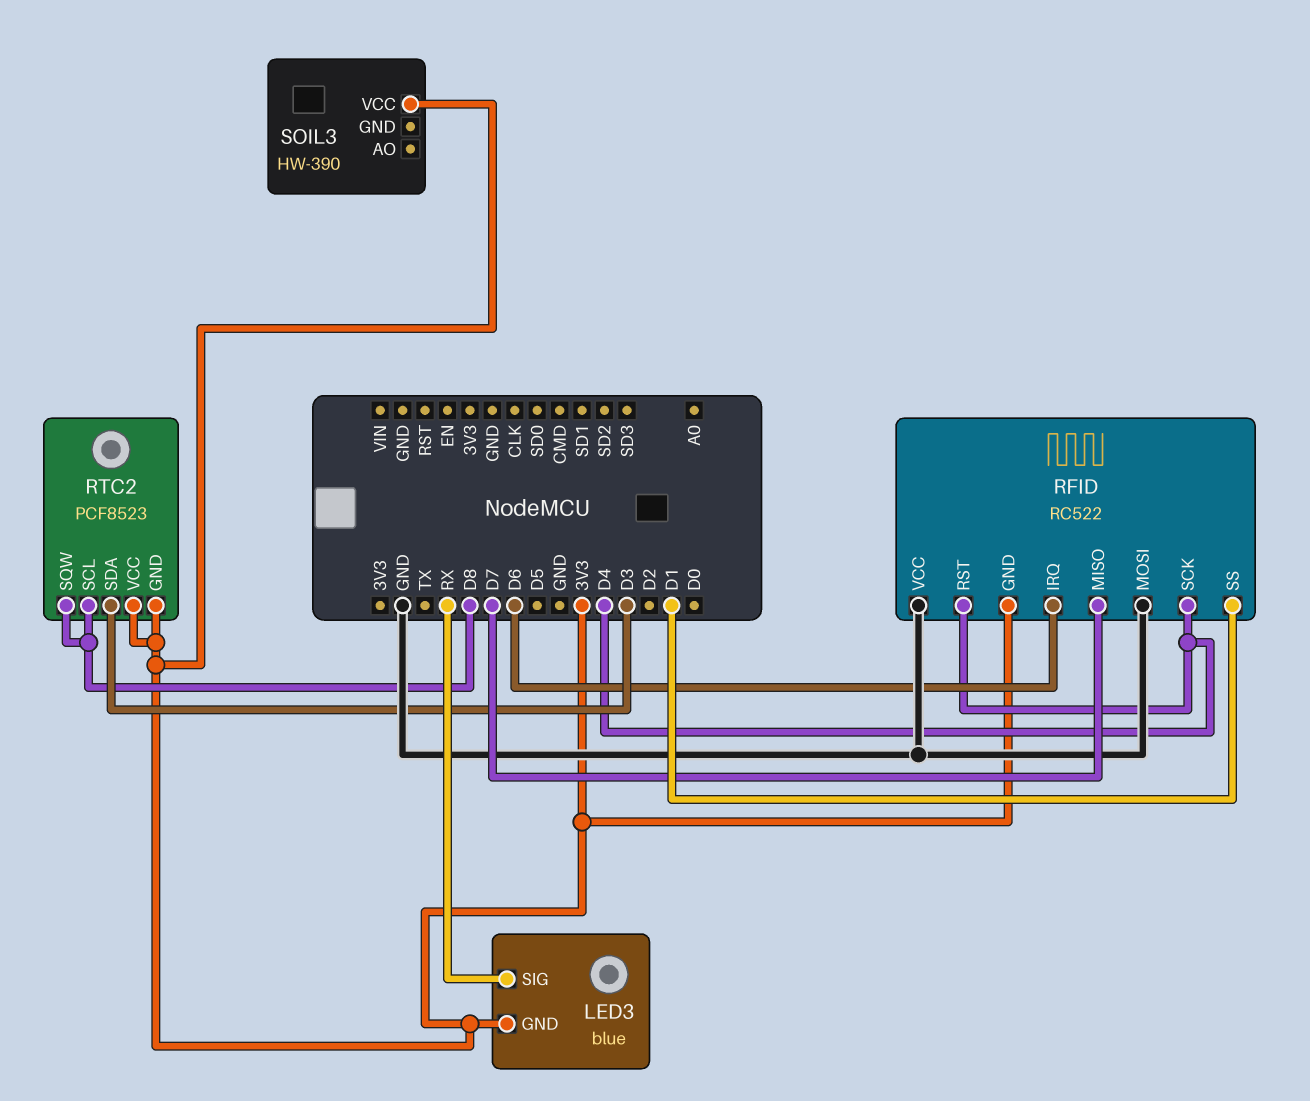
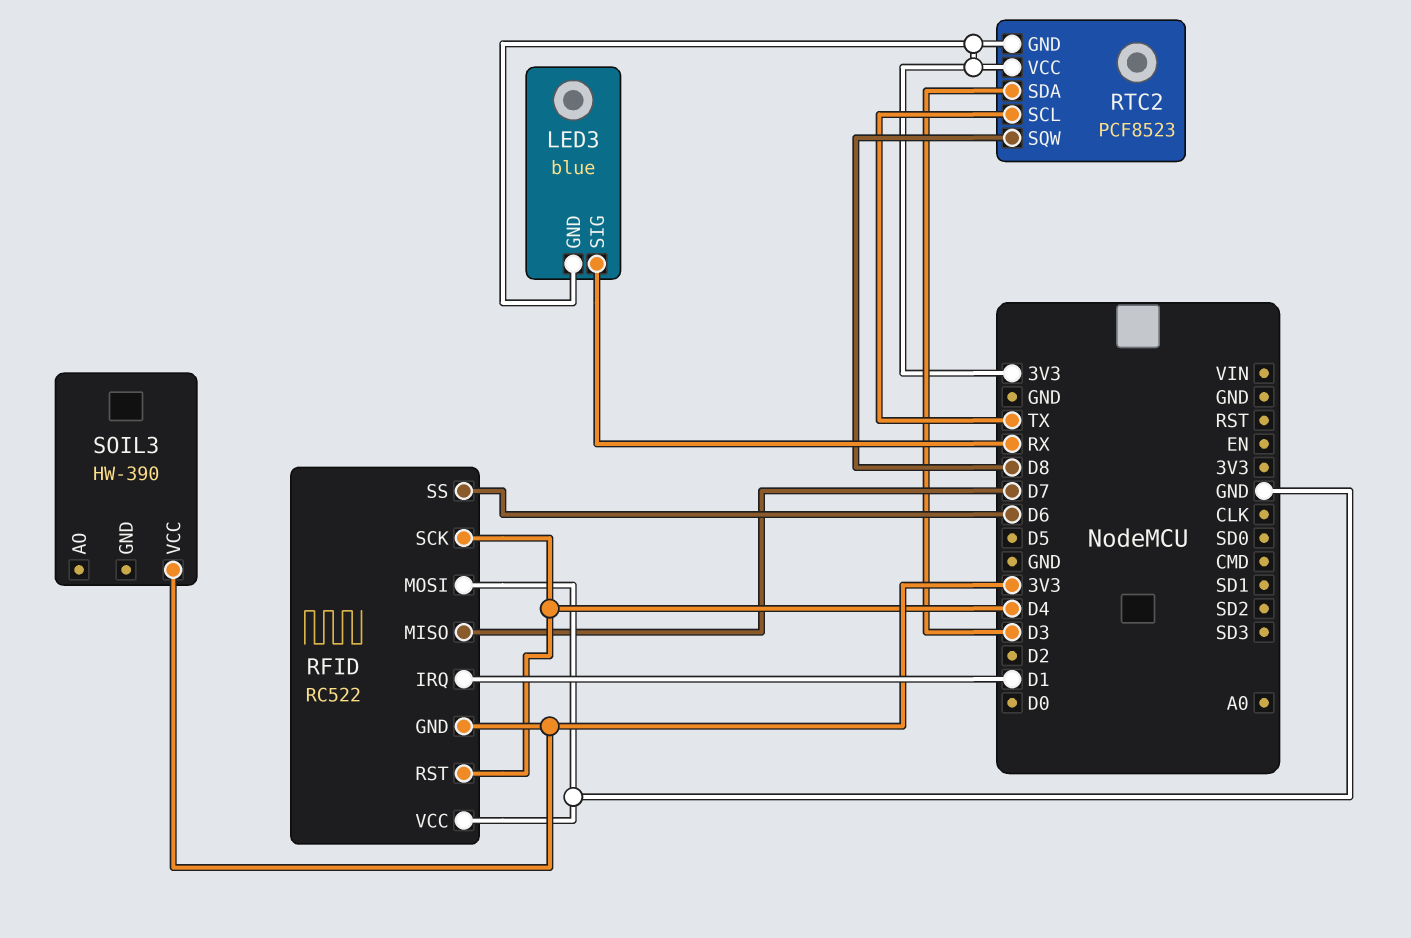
RFID pin IRQ: D6 -> D1
RFID pin SS: D1 -> D6
RTC2 pin SCL: D8 -> TX

